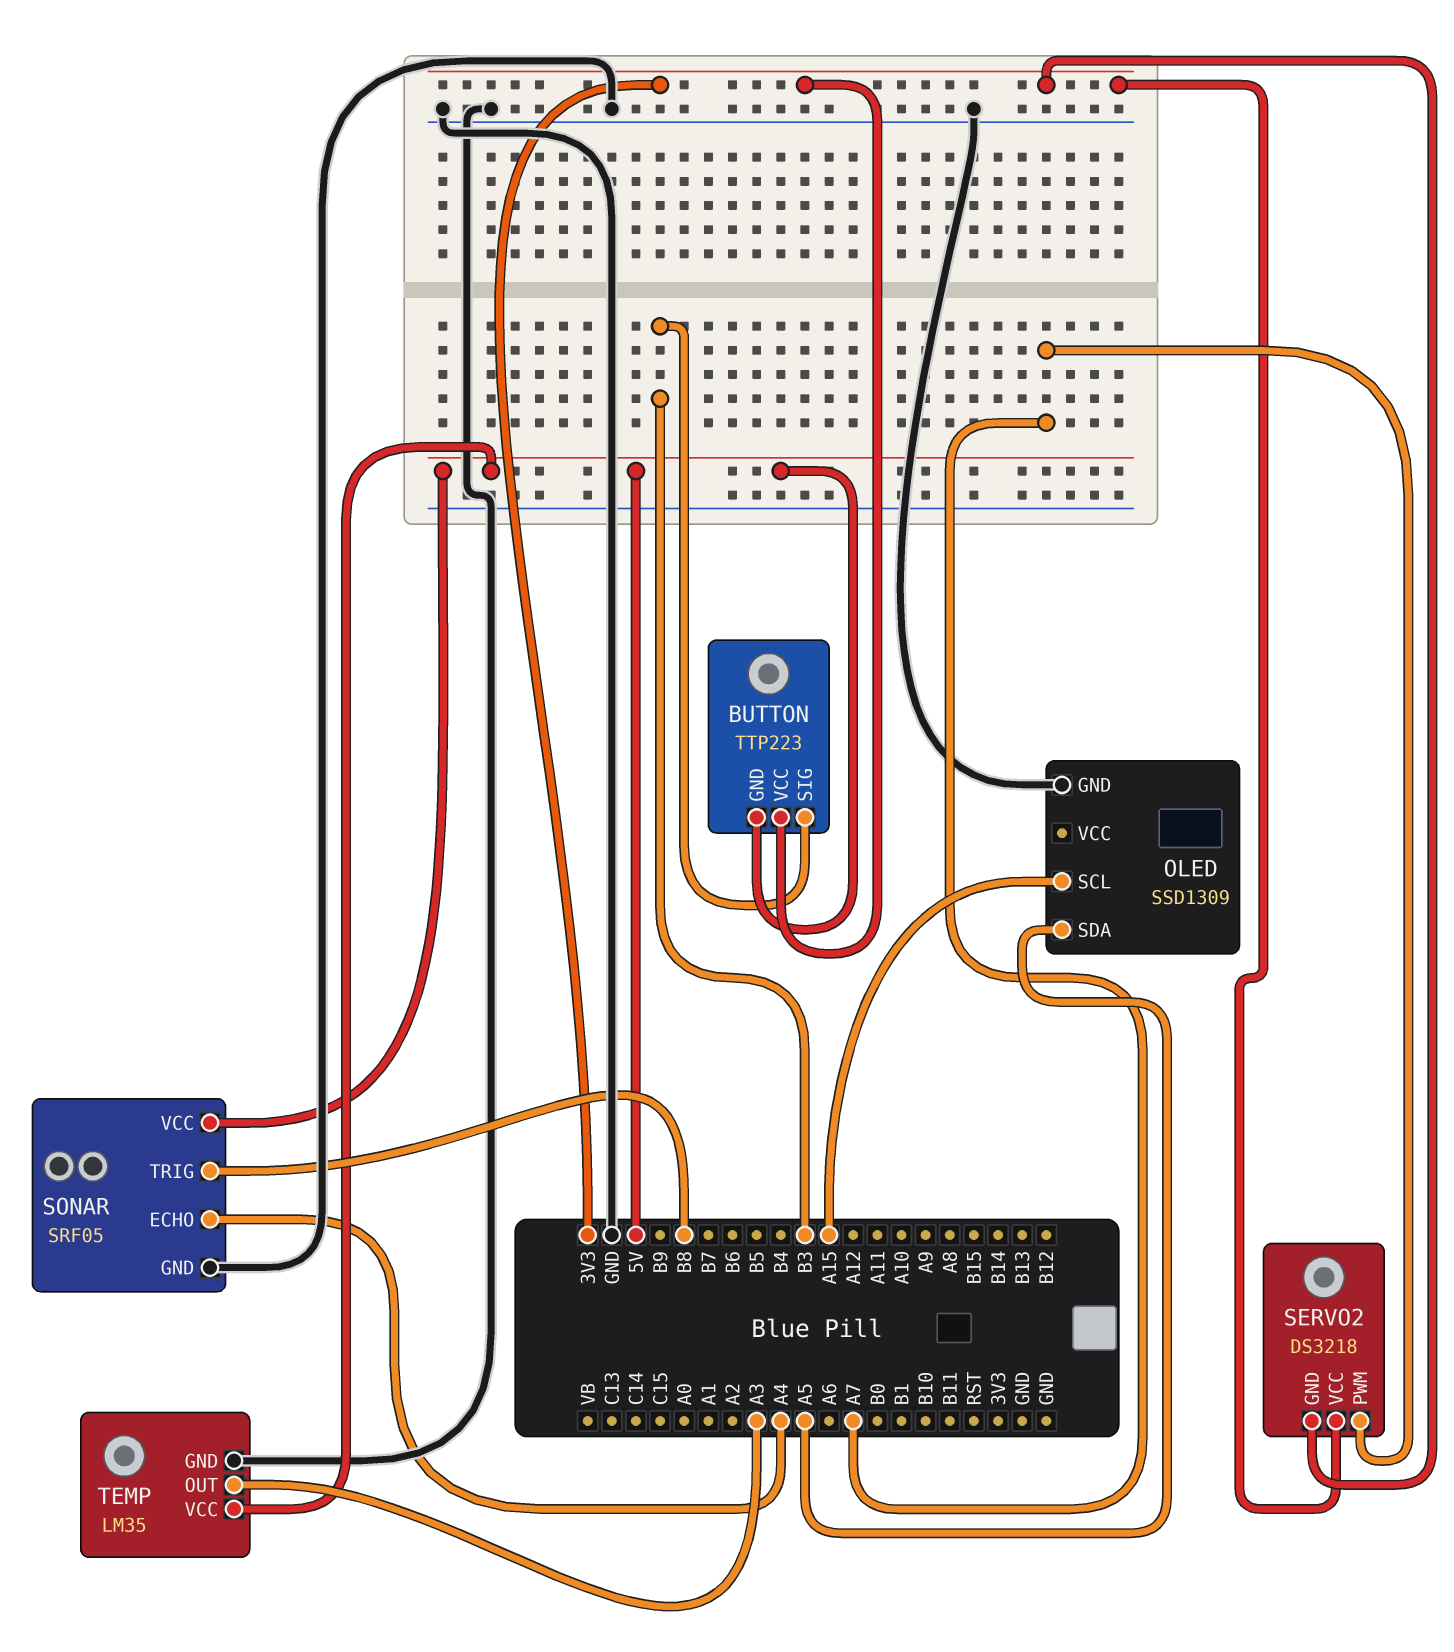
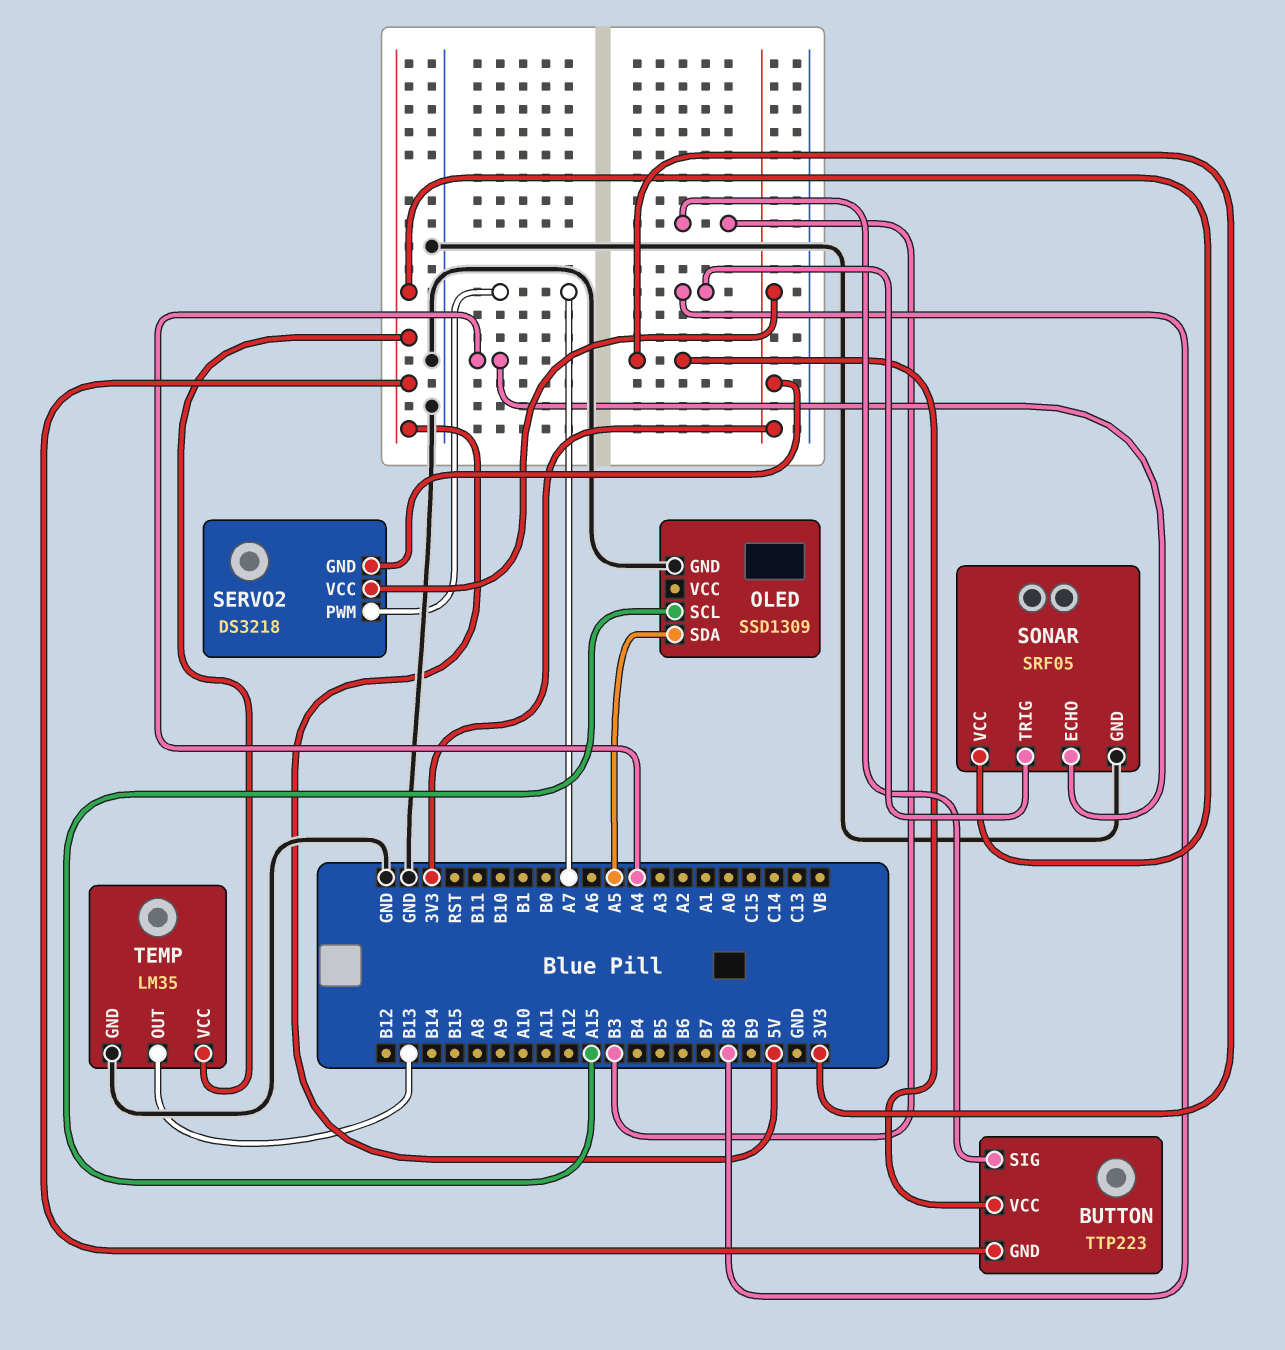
TEMP pin OUT: A3 -> B13

